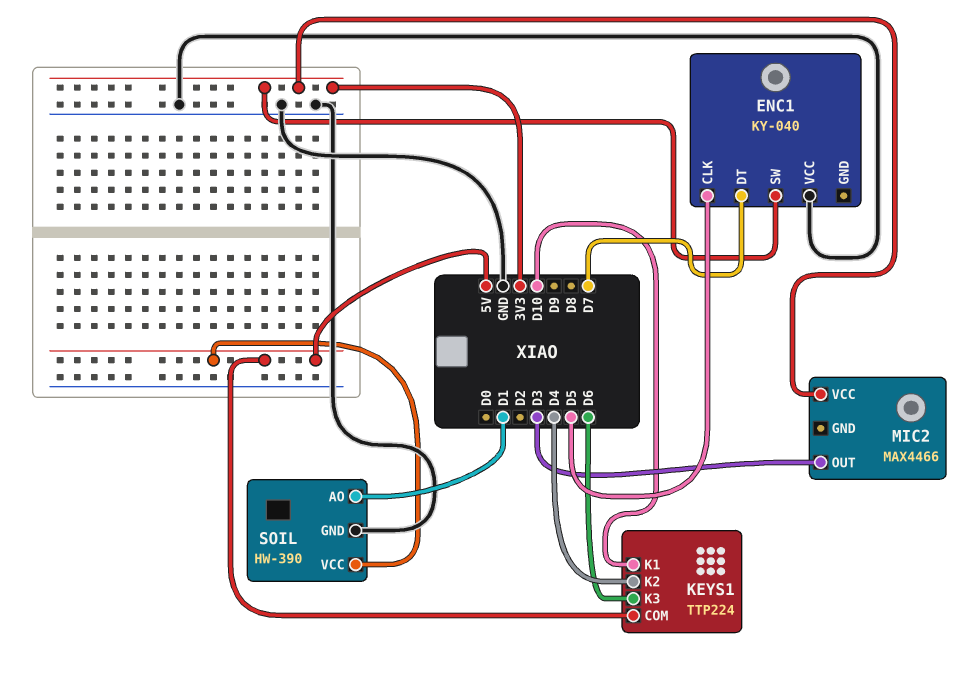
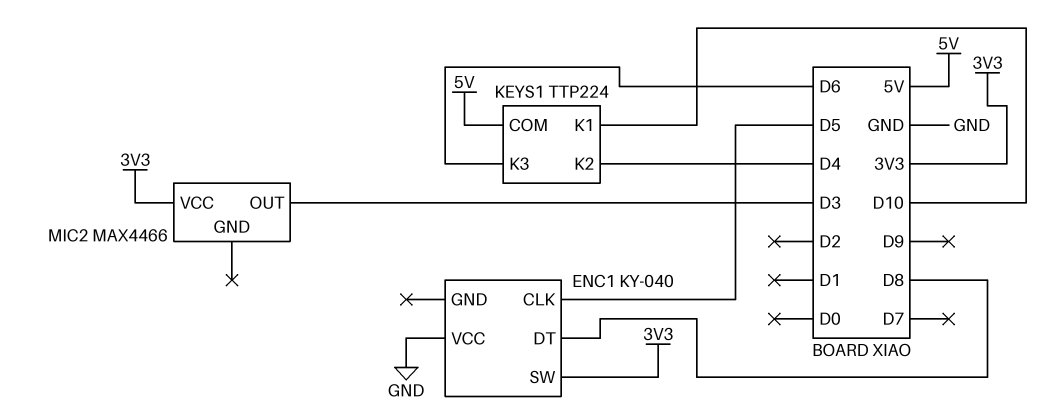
ENC1 pin DT: D7 -> D8
SOIL: HW-390 -> none
SOIL pin AO: D1 -> none
SOIL pin GND: GND -> none
SOIL pin VCC: 5V -> none

